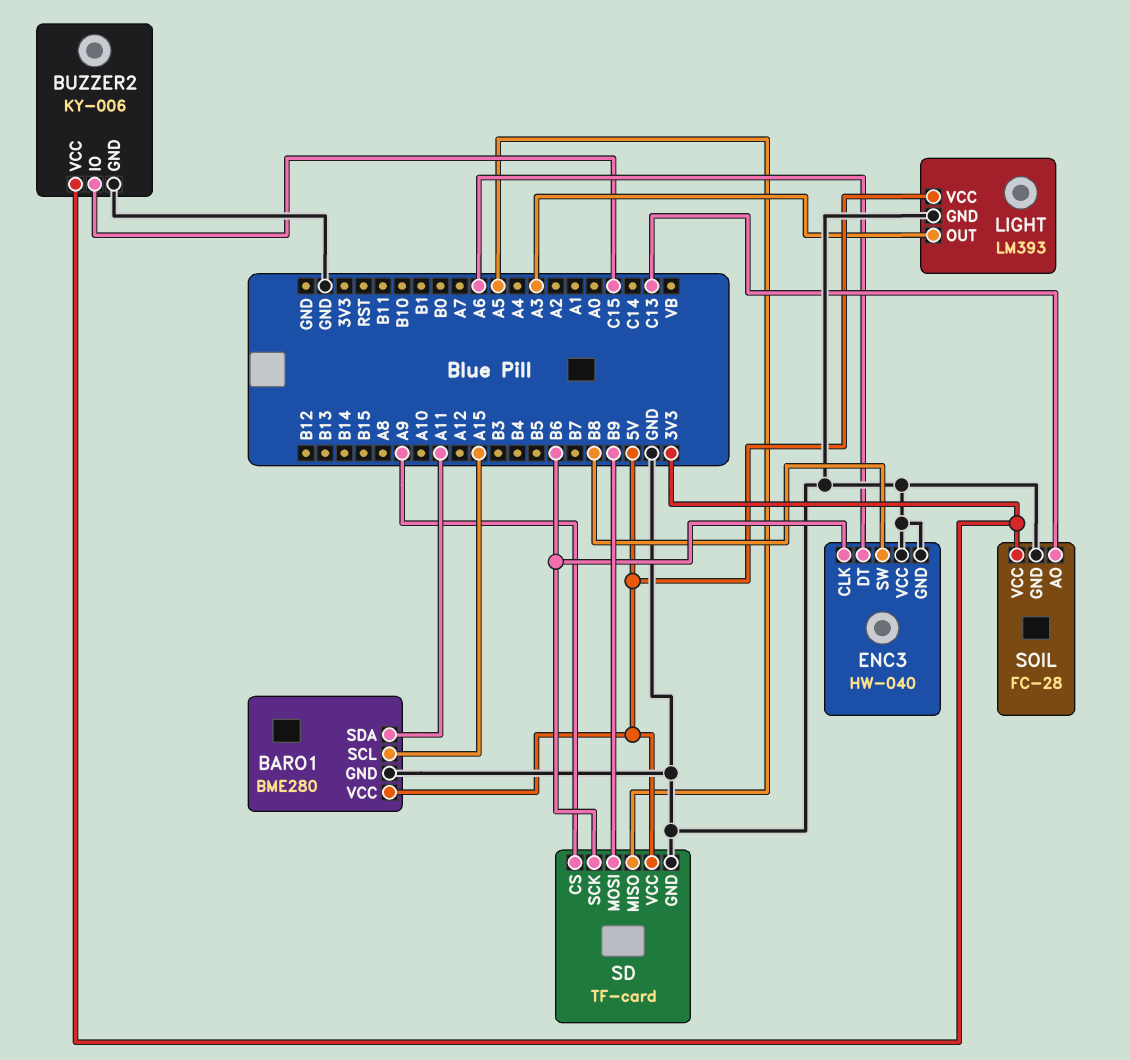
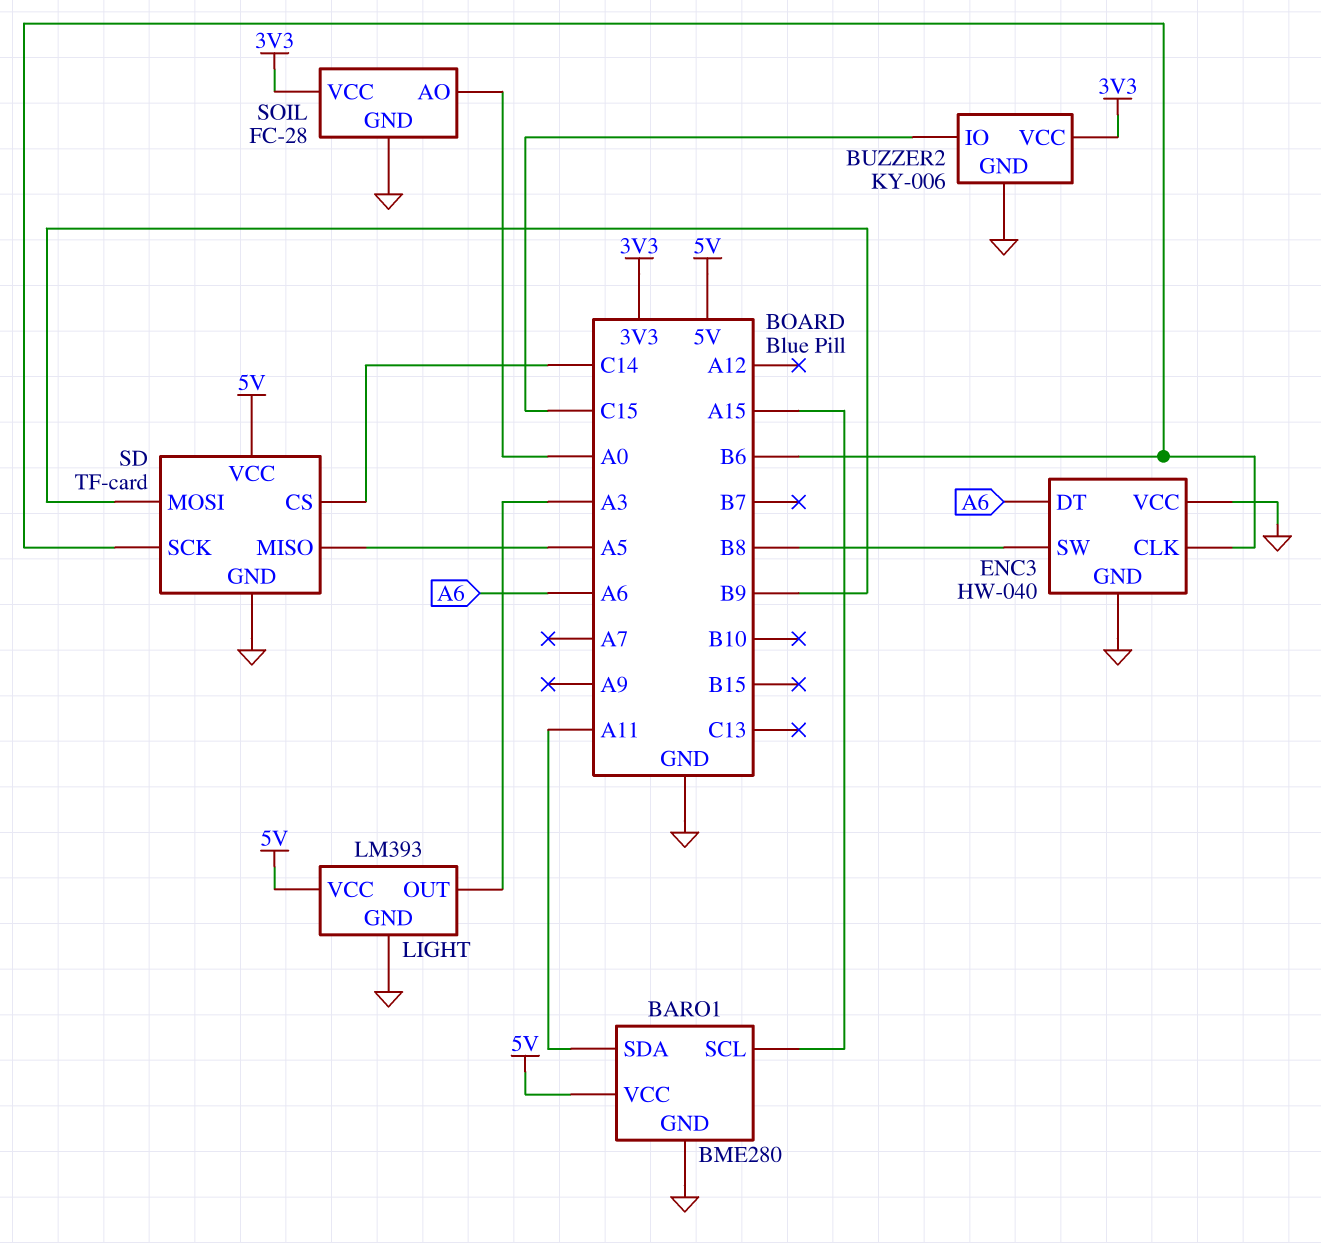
SD pin CS: A9 -> C14
SOIL pin AO: C13 -> A0

